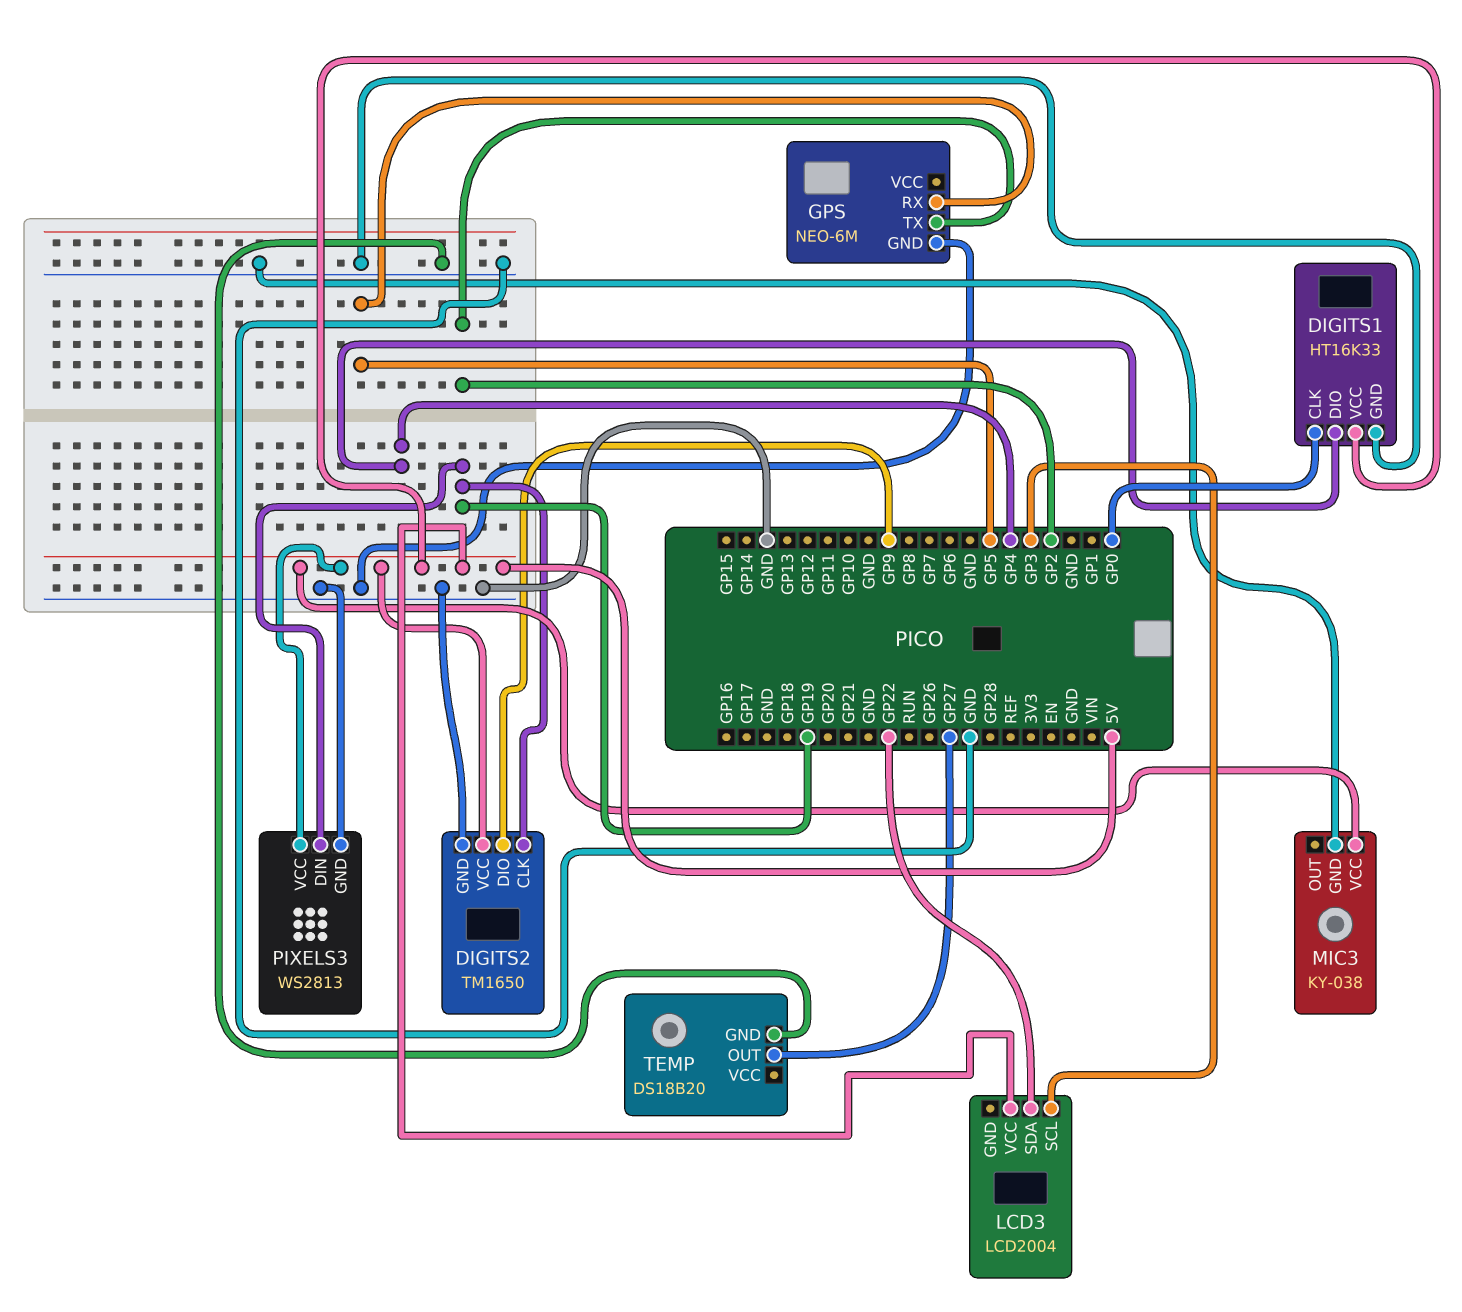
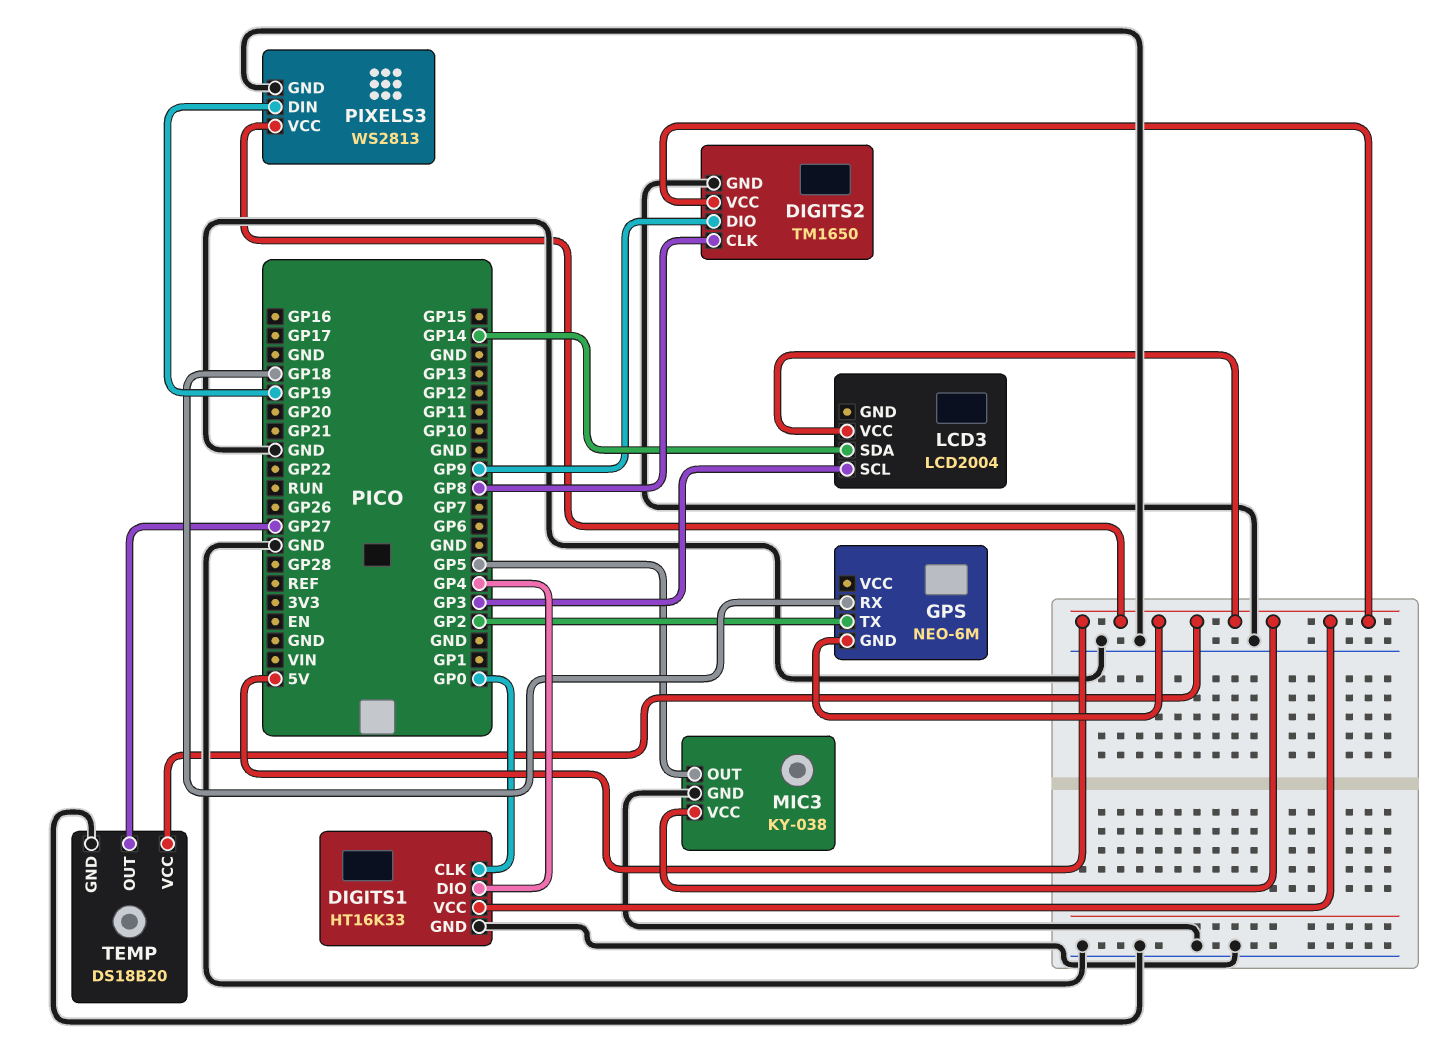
DIGITS2 pin CLK: GP19 -> GP8
GPS pin GND: GND -> 5V
GPS pin RX: GP5 -> GP18
LCD3 pin SDA: GP22 -> GP14
MIC3 pin OUT: none -> GP5
TEMP pin VCC: none -> 5V

